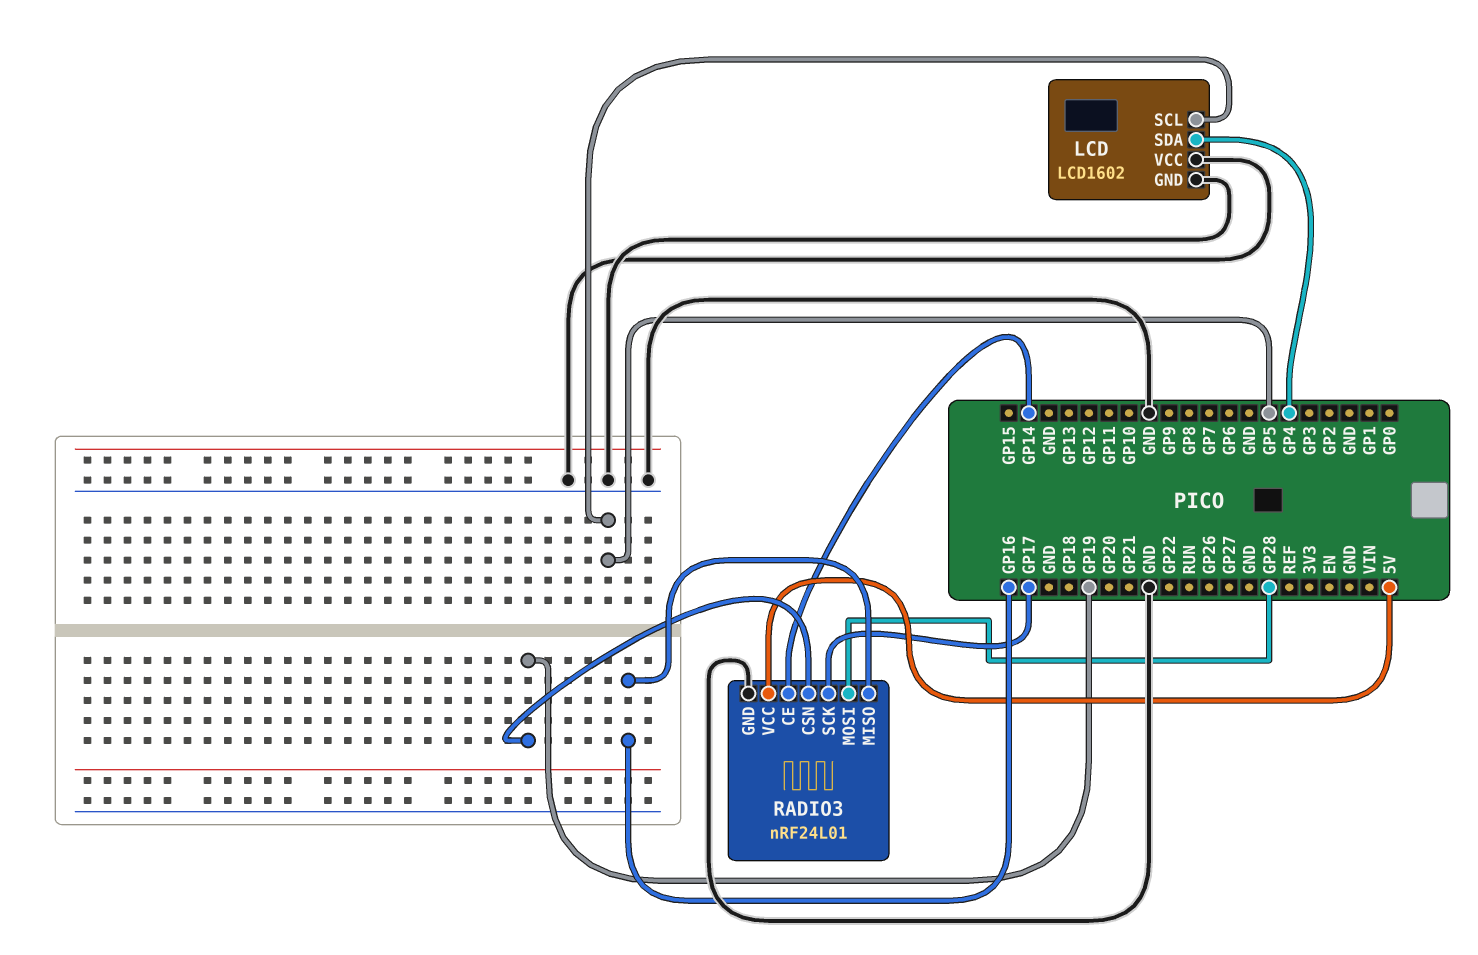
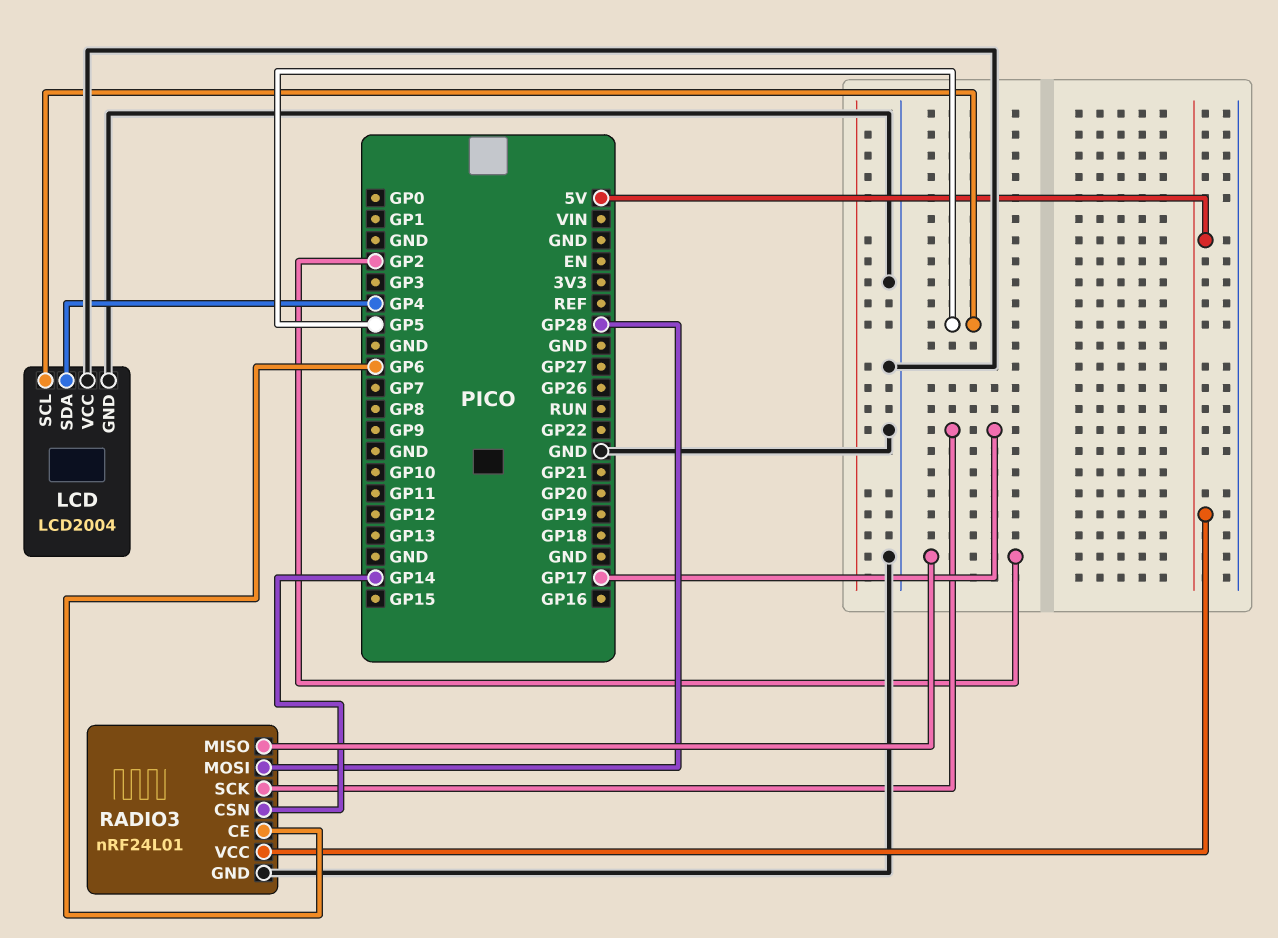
LCD: LCD1602 -> LCD2004
RADIO3 pin CE: GP14 -> GP6
RADIO3 pin CSN: GP19 -> GP14
RADIO3 pin MISO: GP16 -> GP2

